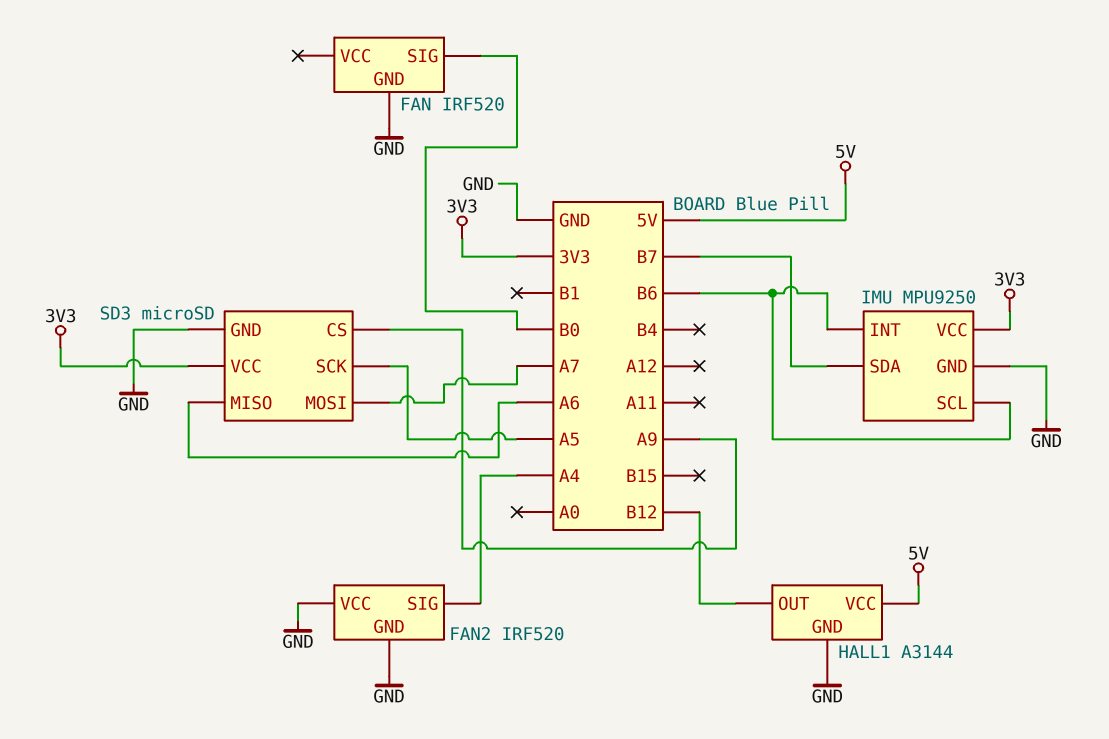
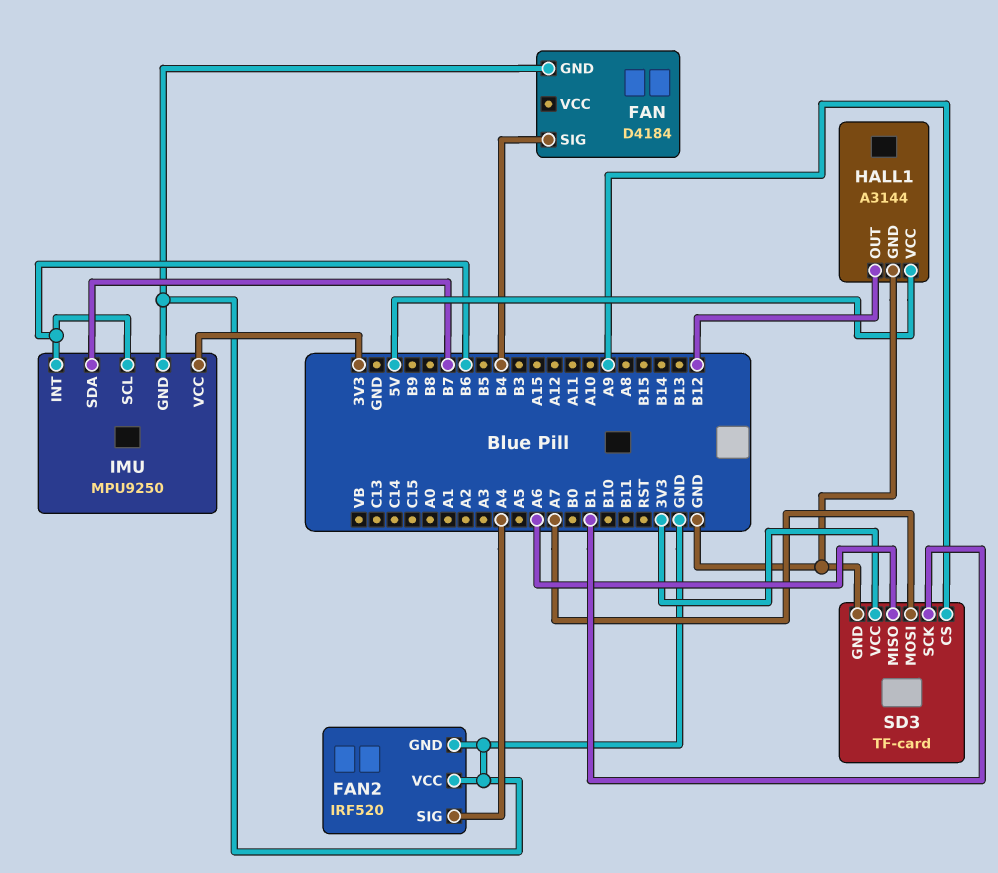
FAN: IRF520 -> D4184
FAN pin SIG: B0 -> B4
SD3: microSD -> TF-card
SD3 pin SCK: A5 -> B1

